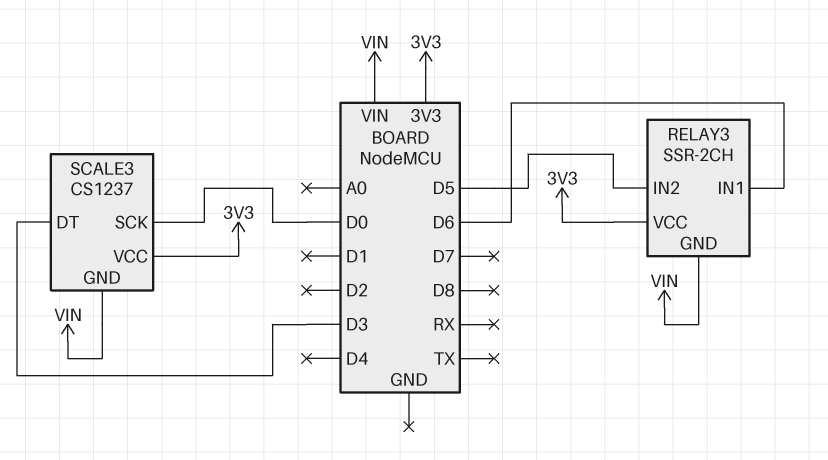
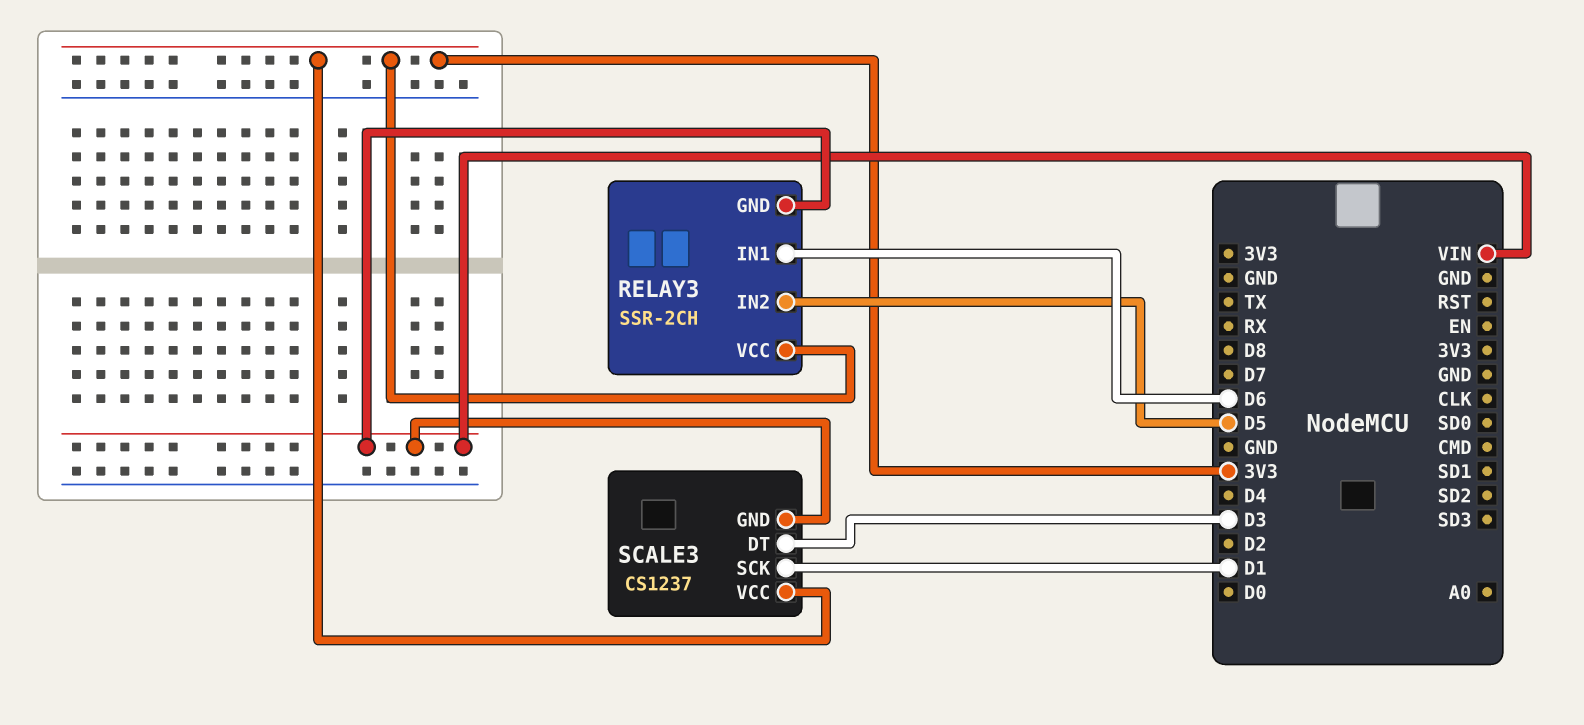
SCALE3 pin SCK: D0 -> D1

